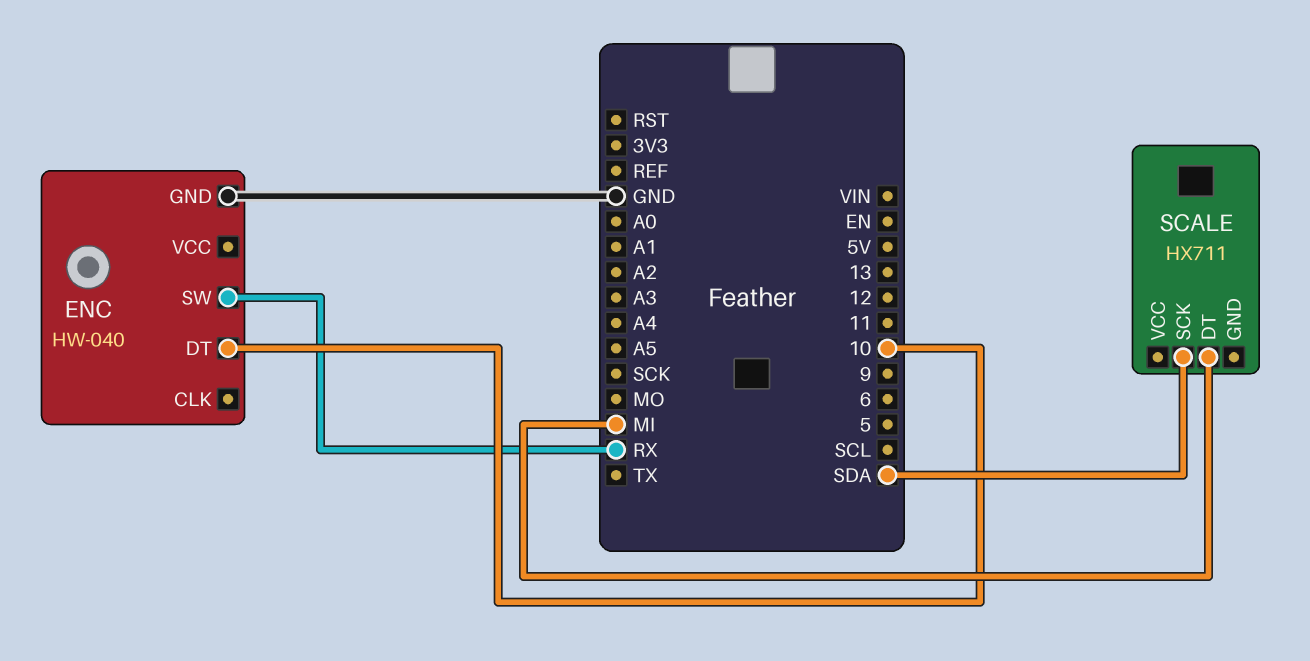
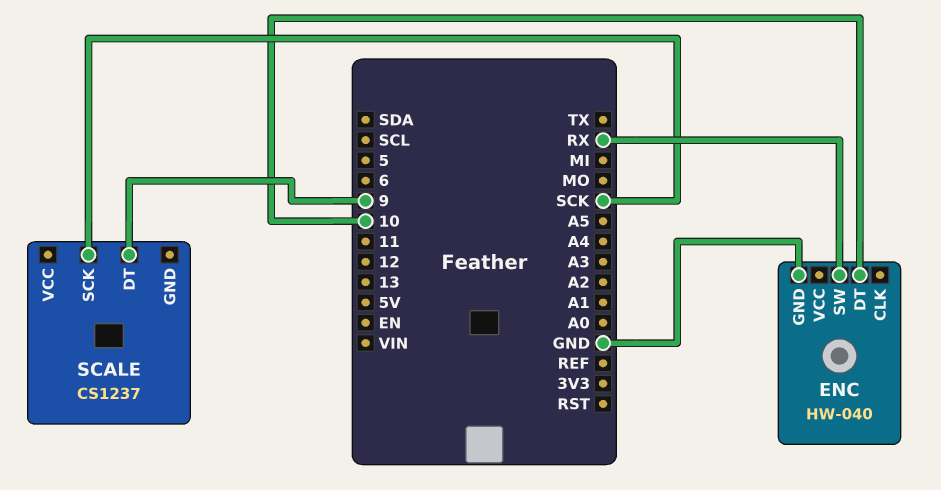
SCALE: HX711 -> CS1237
SCALE pin DT: MI -> 9
SCALE pin SCK: SDA -> SCK

